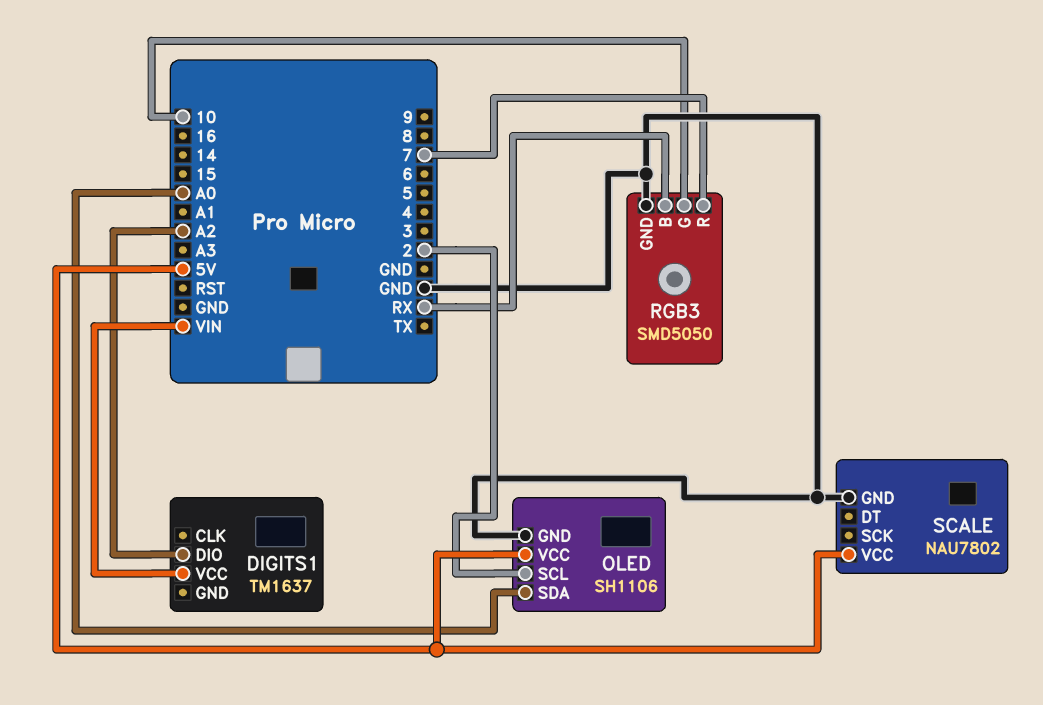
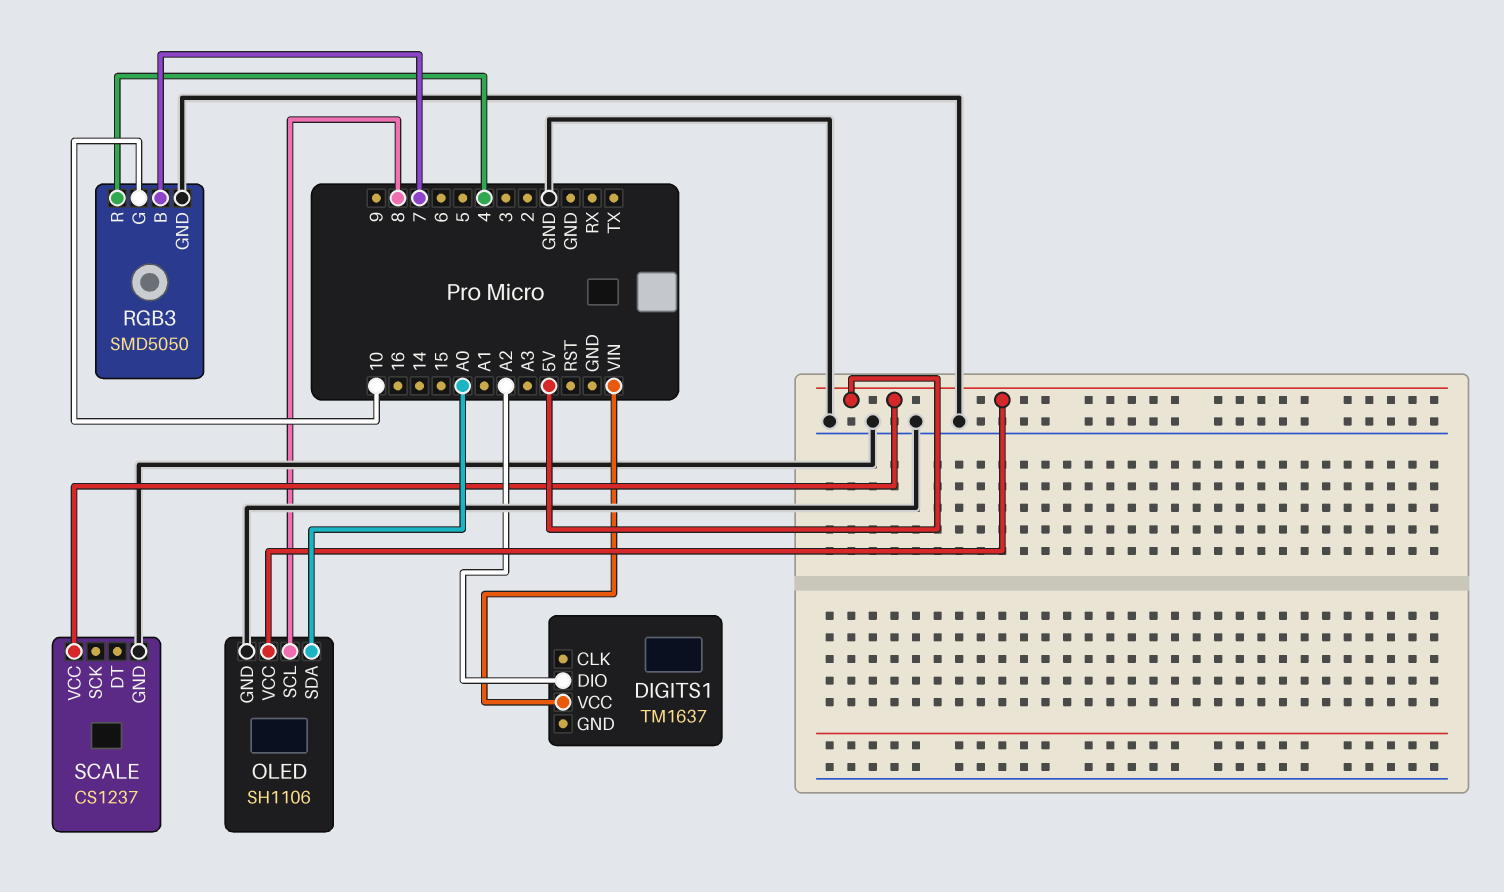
OLED pin SCL: 2 -> 8
RGB3 pin B: RX -> 7
RGB3 pin R: 7 -> 4
SCALE: NAU7802 -> CS1237

